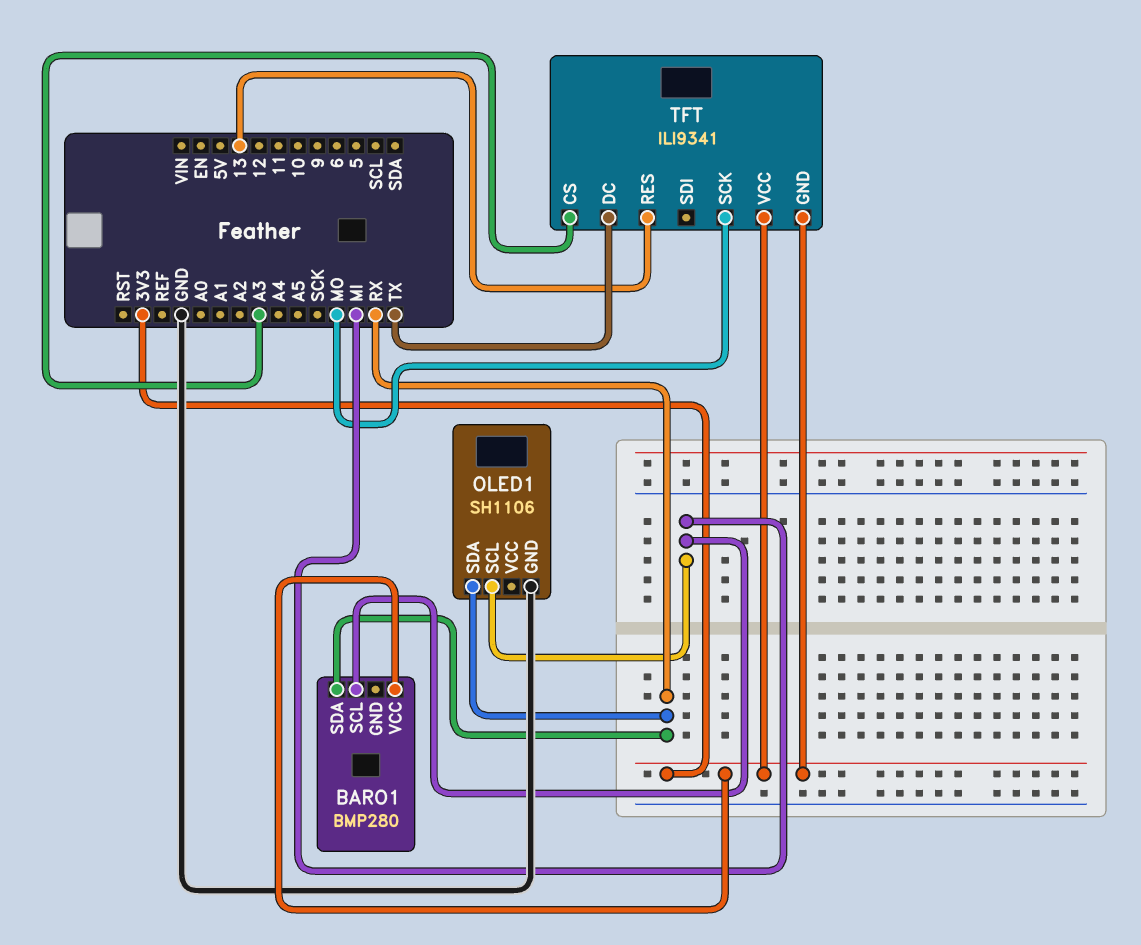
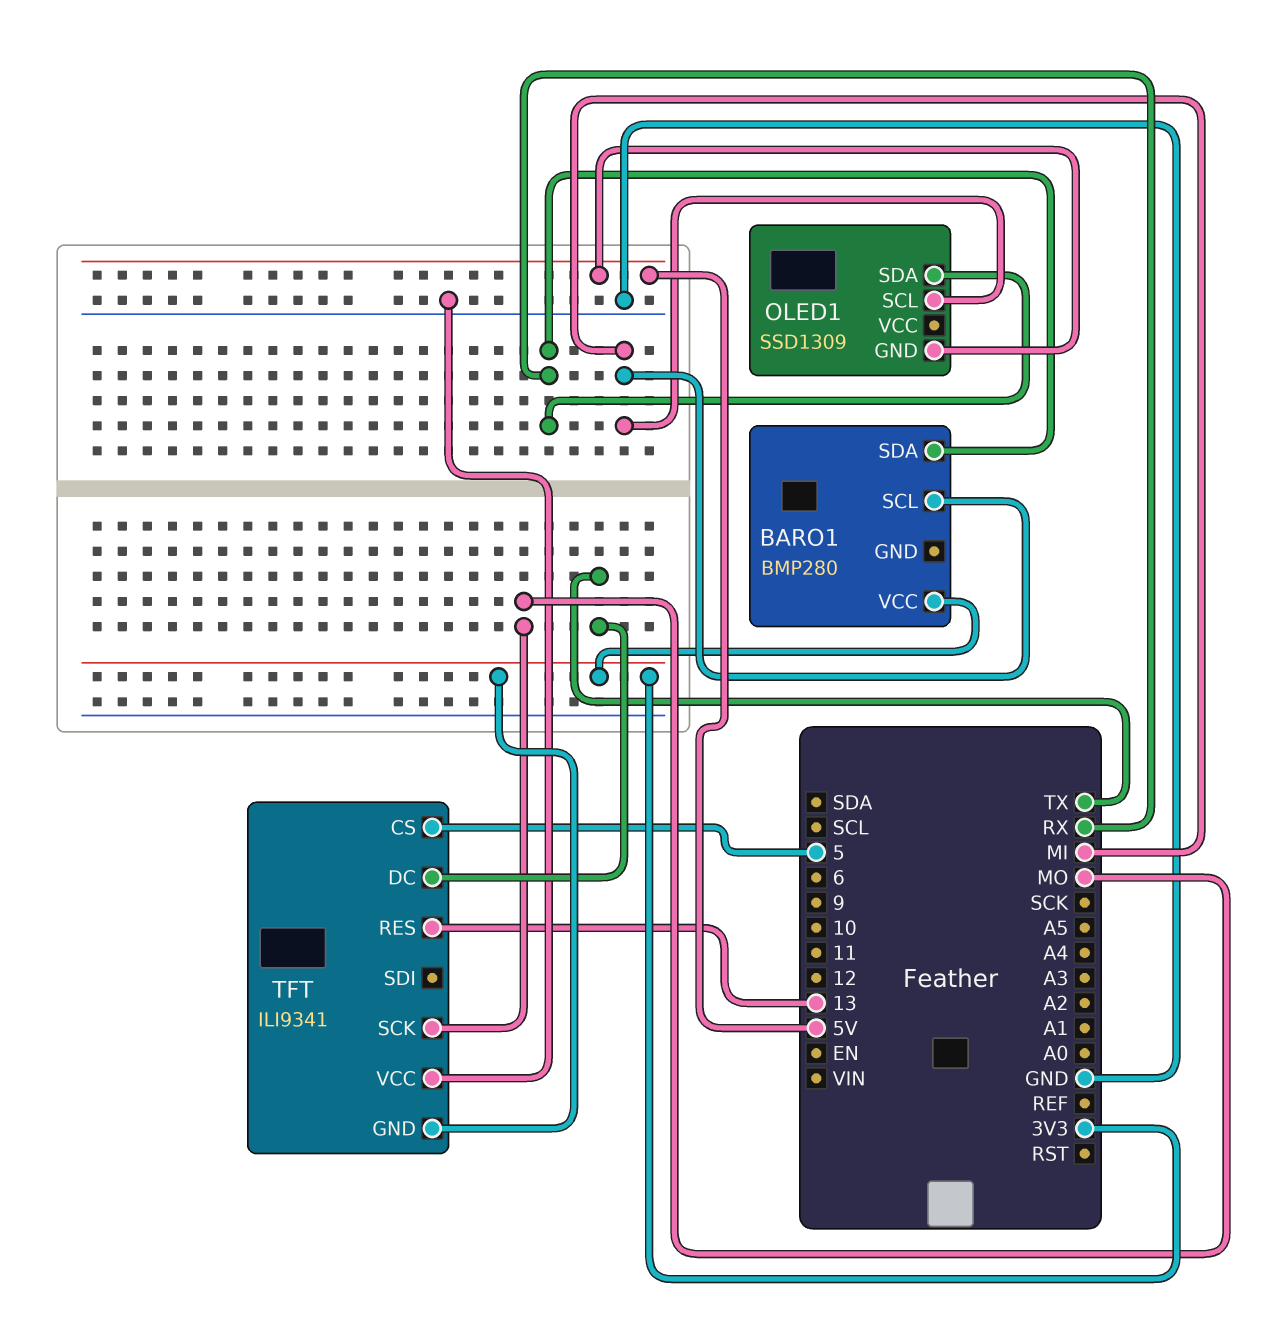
OLED1: SH1106 -> SSD1309
OLED1 pin GND: GND -> 5V
TFT pin CS: A3 -> 5
TFT pin VCC: 3V3 -> GND

